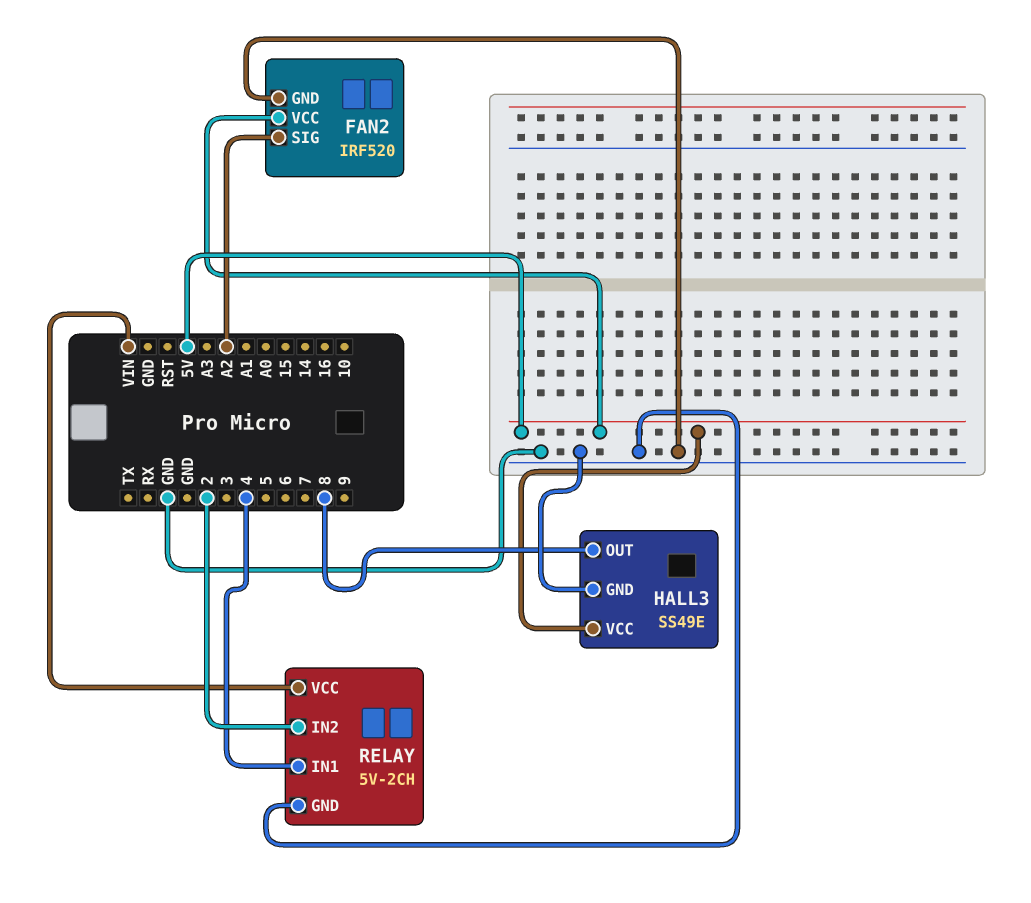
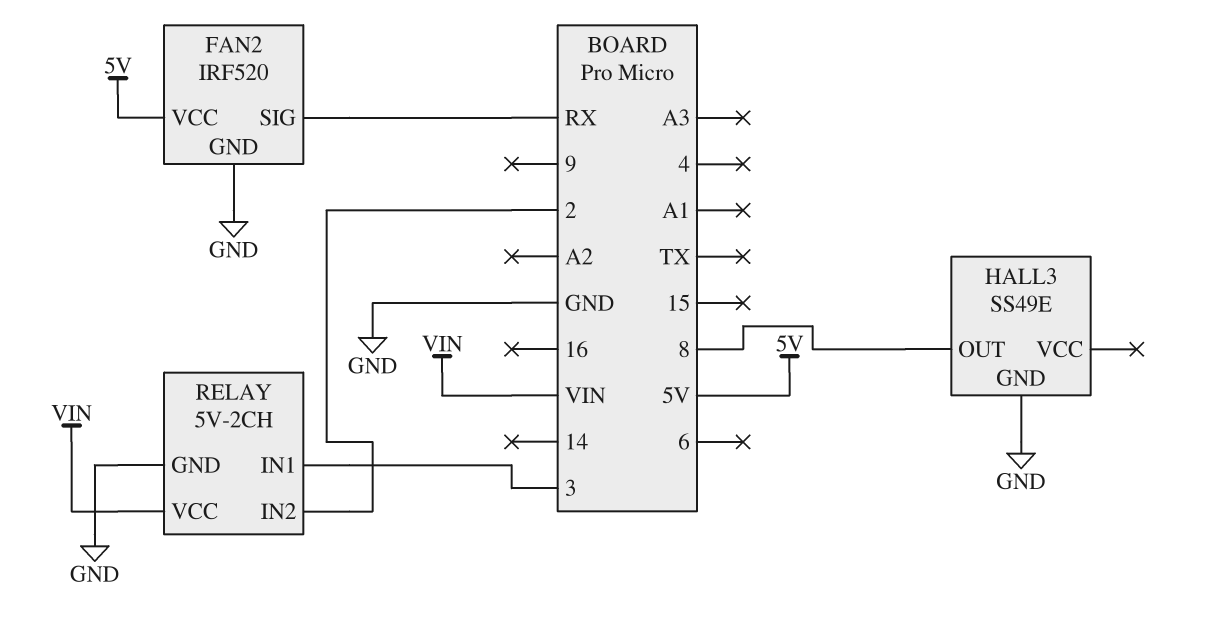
FAN2 pin SIG: A2 -> RX
HALL3 pin VCC: 5V -> none
RELAY pin IN1: 4 -> 3

